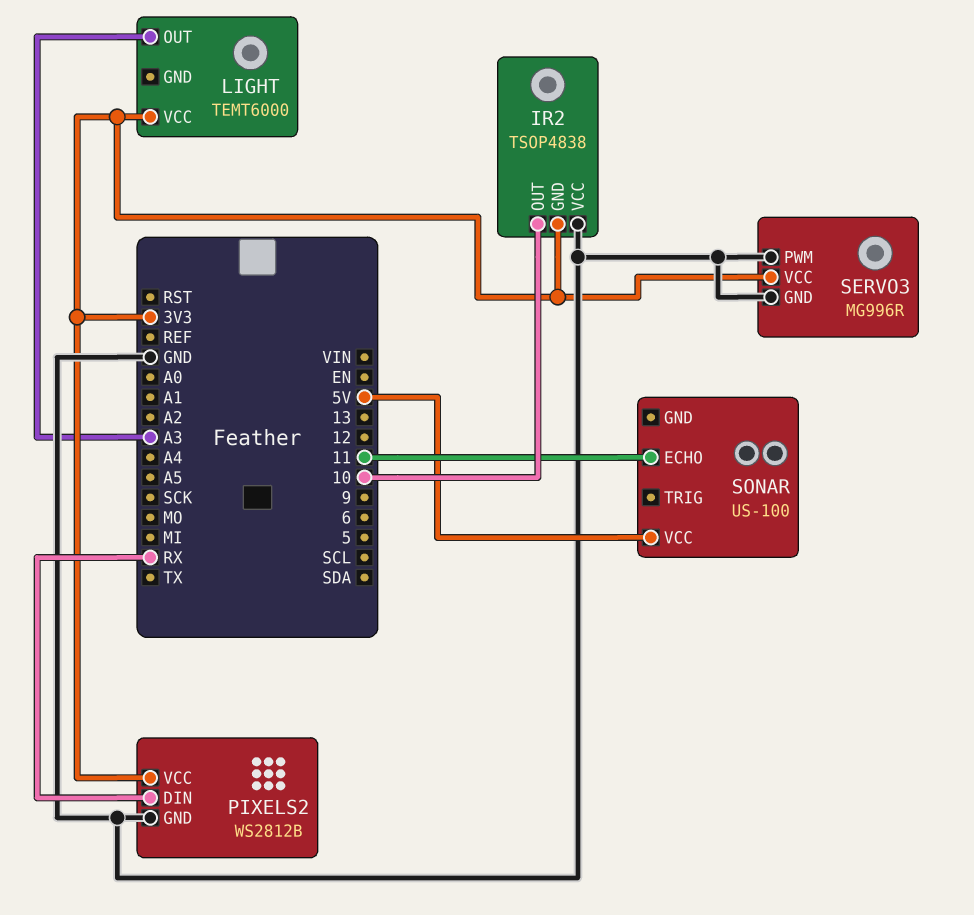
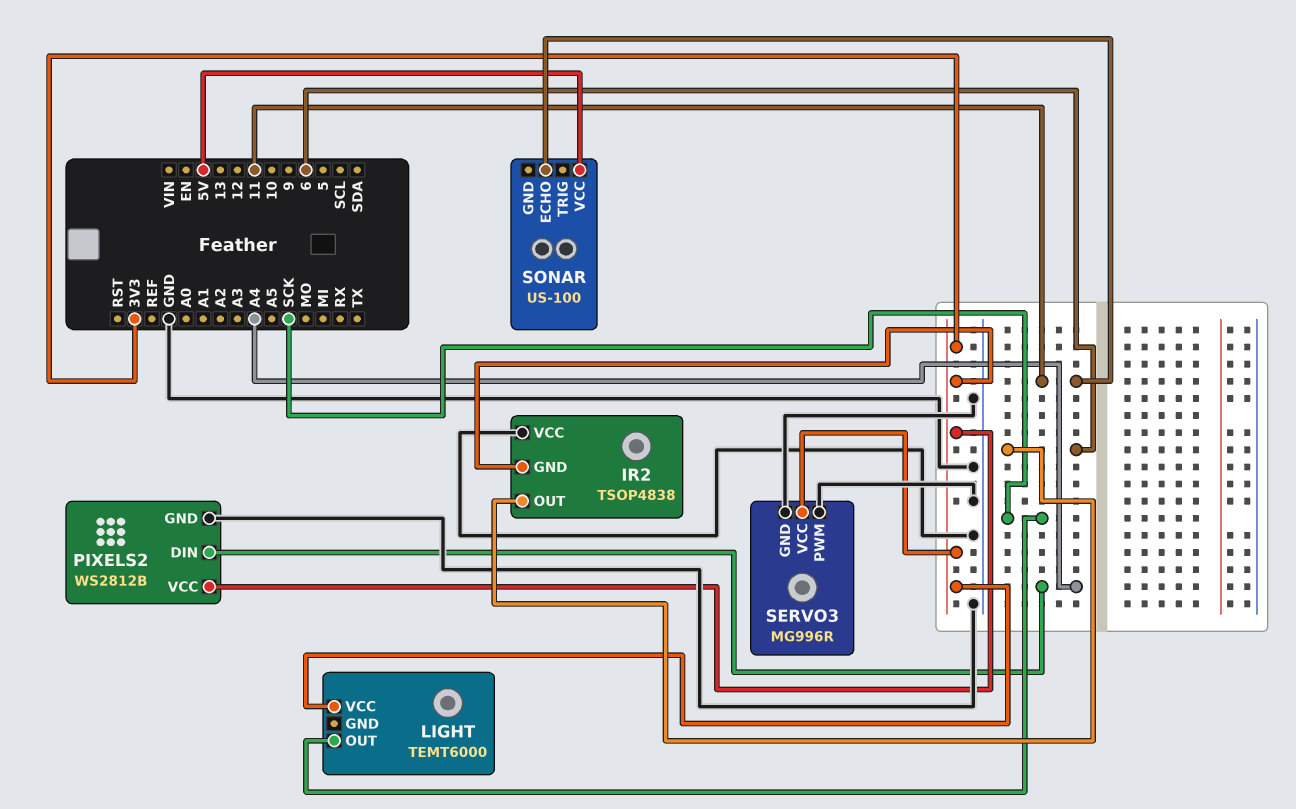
IR2 pin OUT: 10 -> 6
LIGHT pin OUT: A3 -> SCK
PIXELS2 pin DIN: RX -> A4

